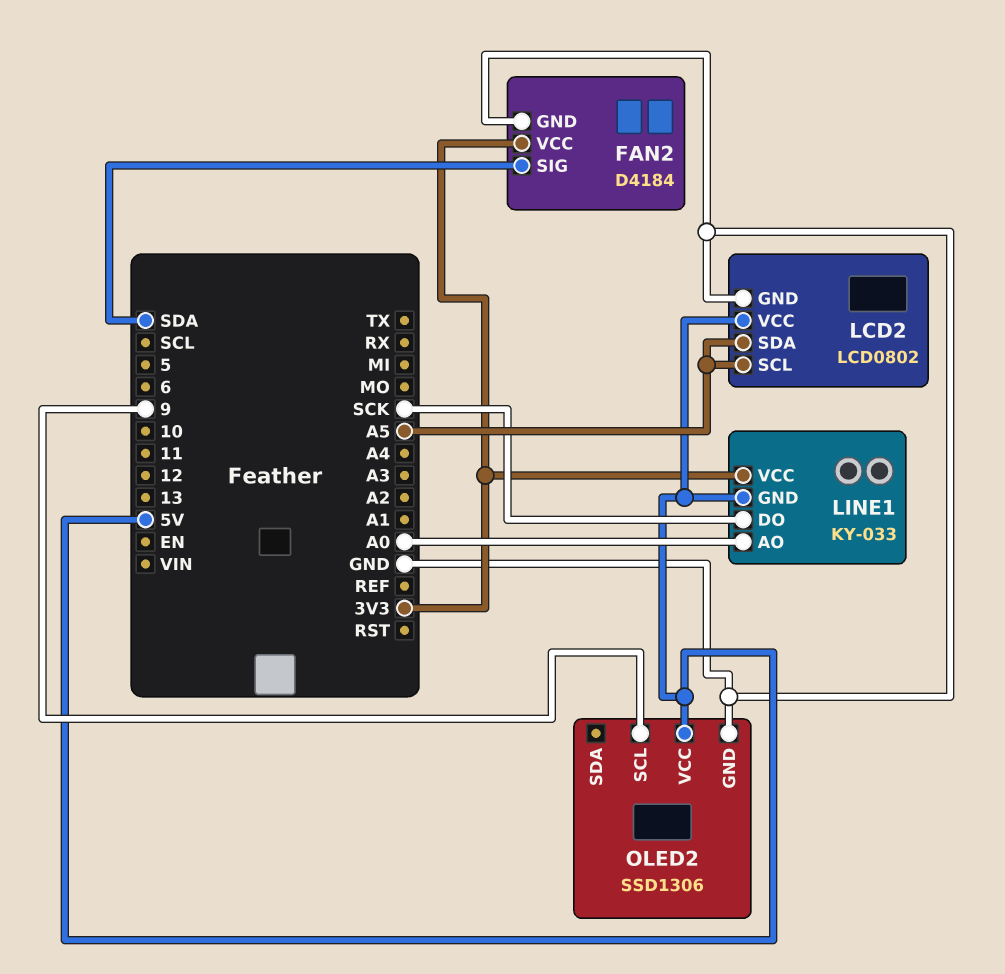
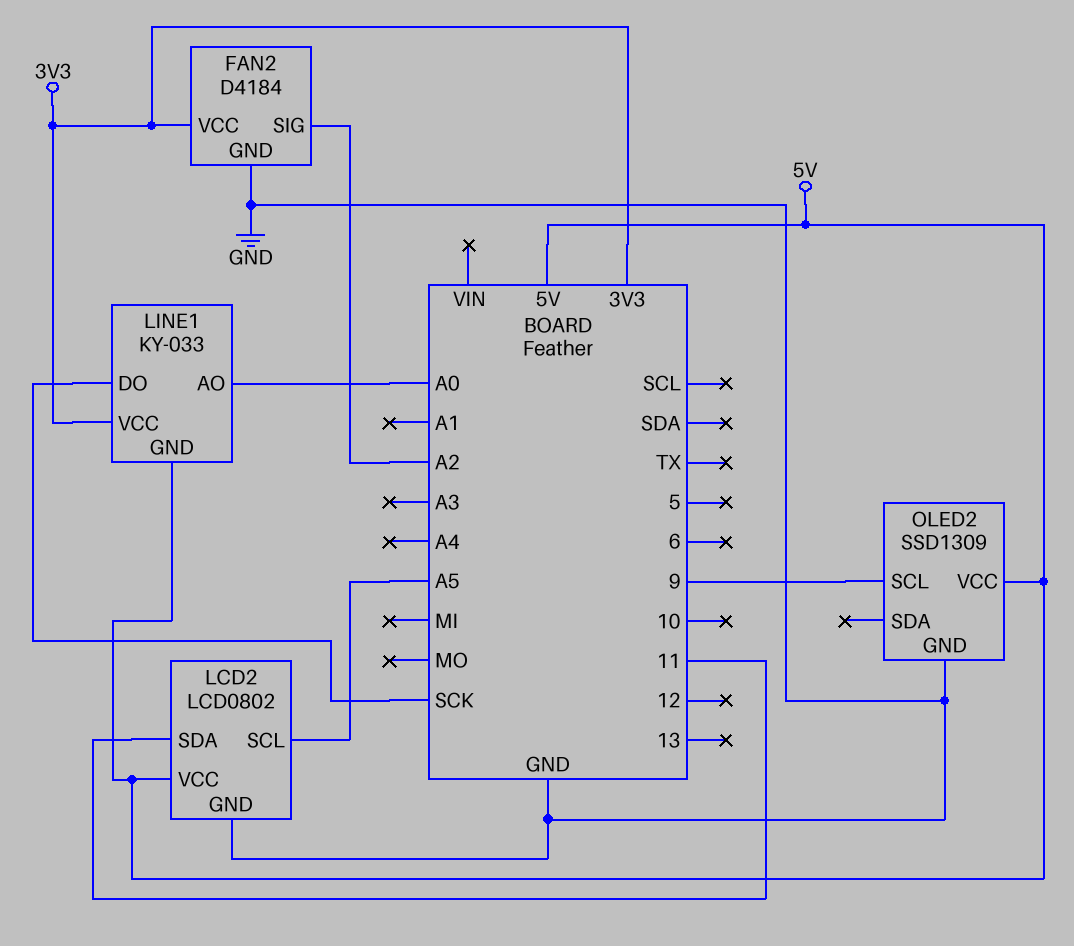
FAN2 pin SIG: SDA -> A2
LCD2 pin SDA: A5 -> 11
OLED2: SSD1306 -> SSD1309

